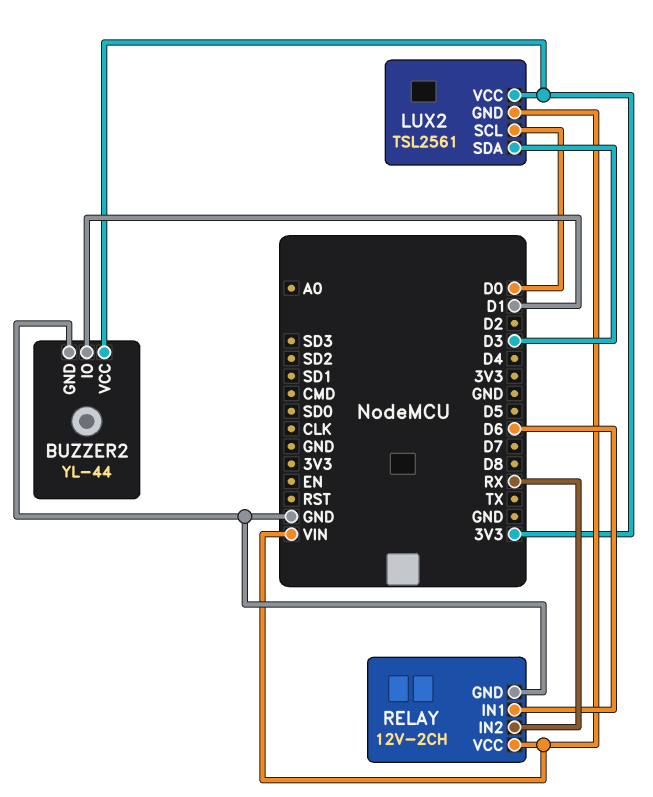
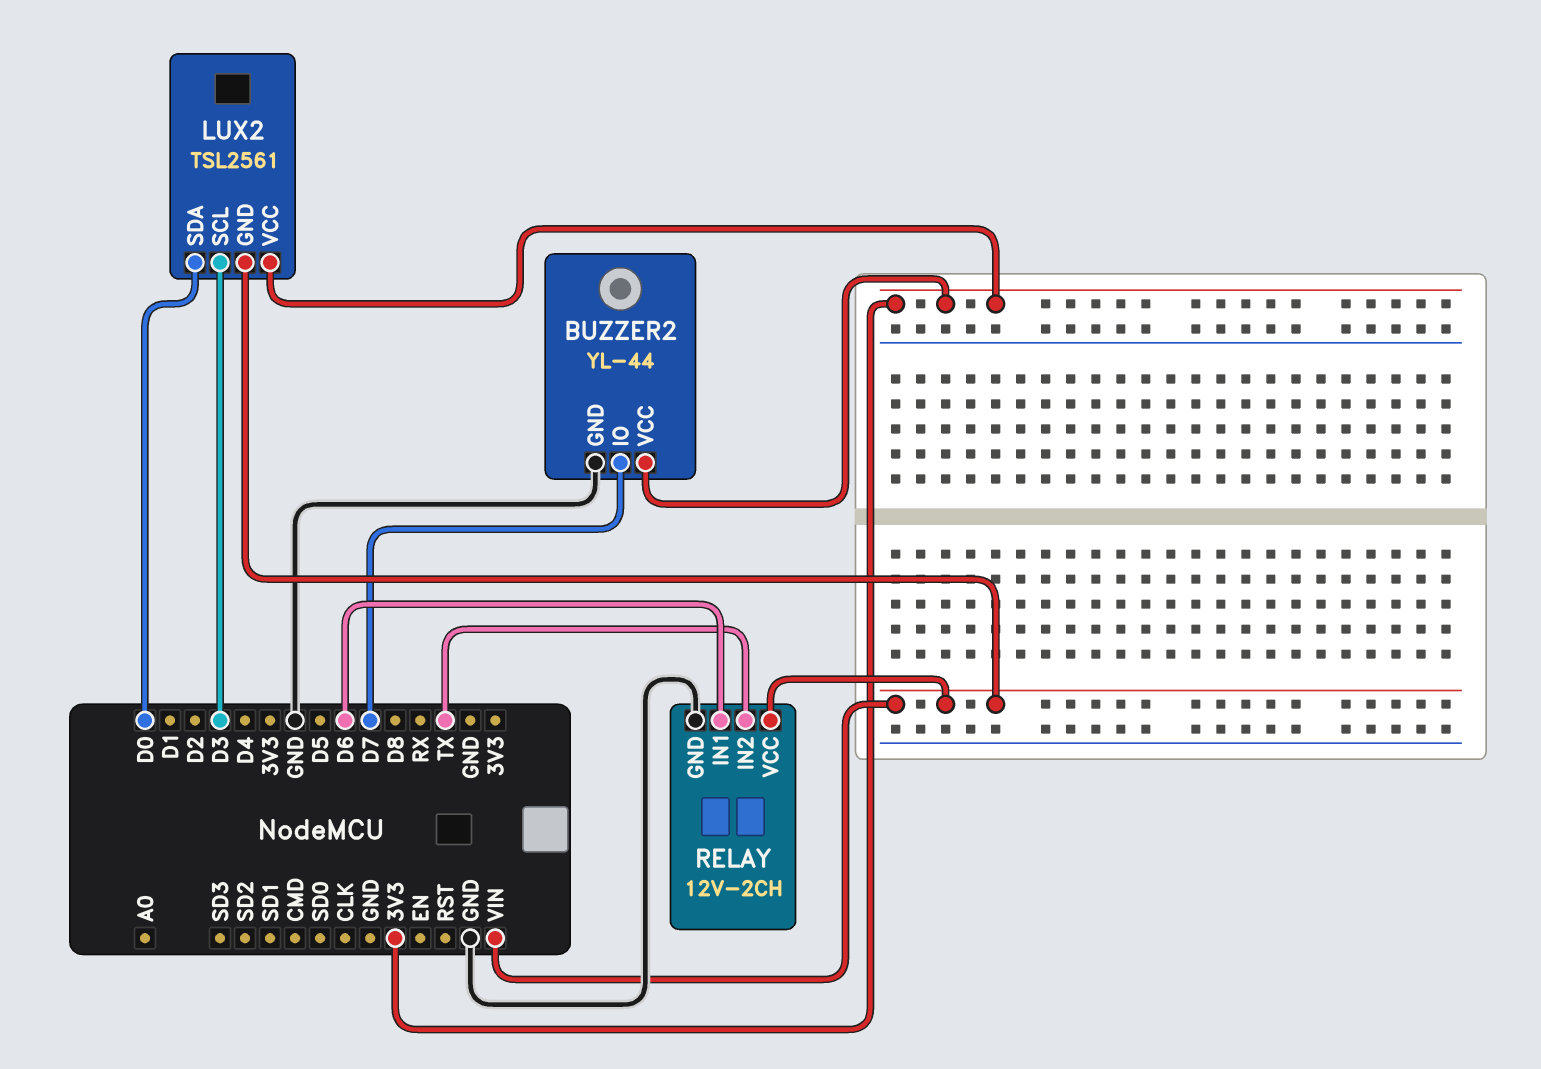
BUZZER2 pin IO: D1 -> D7
LUX2 pin SCL: D0 -> D3
LUX2 pin SDA: D3 -> D0
RELAY pin IN2: RX -> TX

